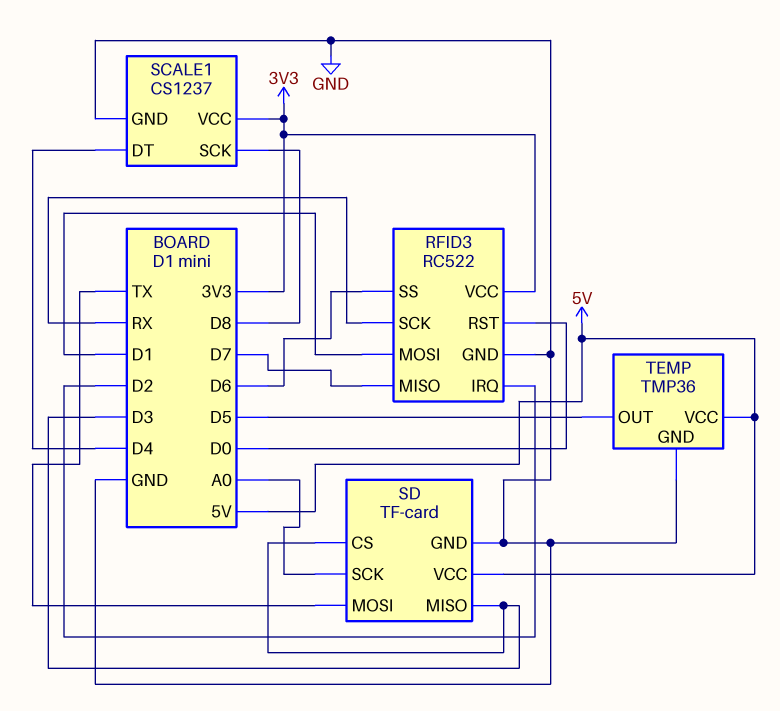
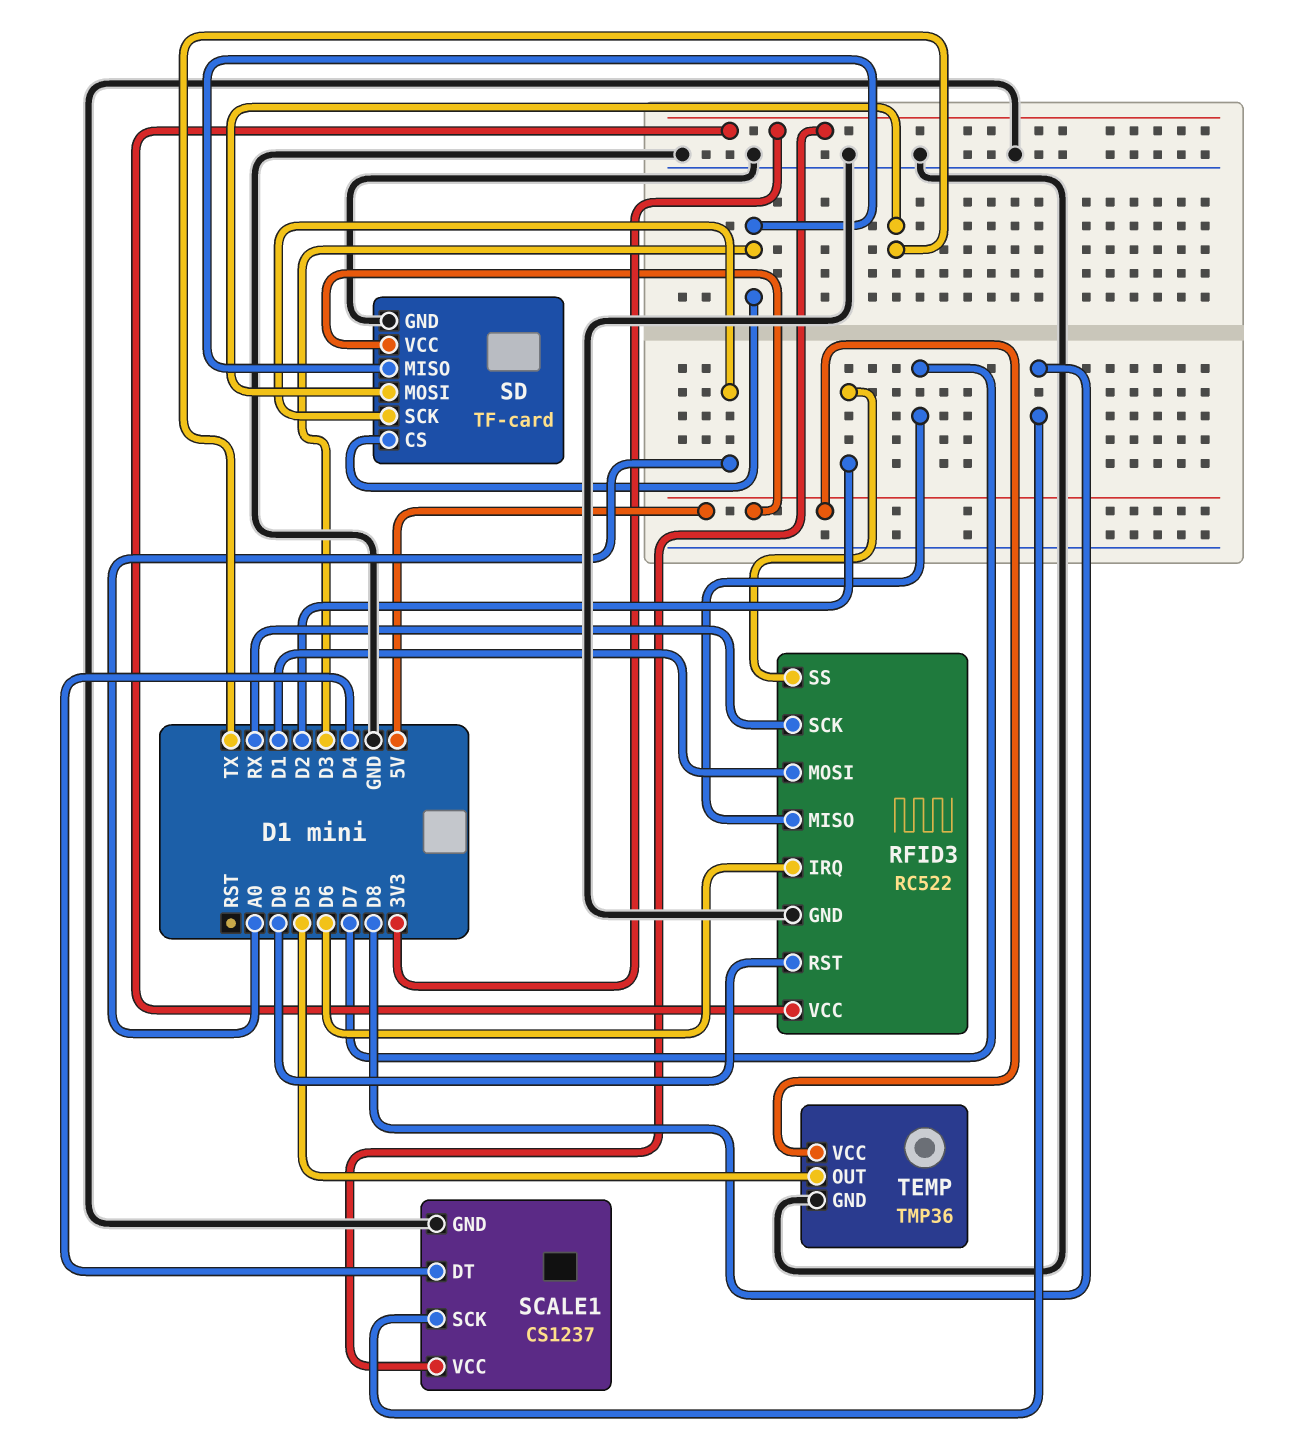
RFID3 pin IRQ: D2 -> D6
RFID3 pin SS: D6 -> D2

